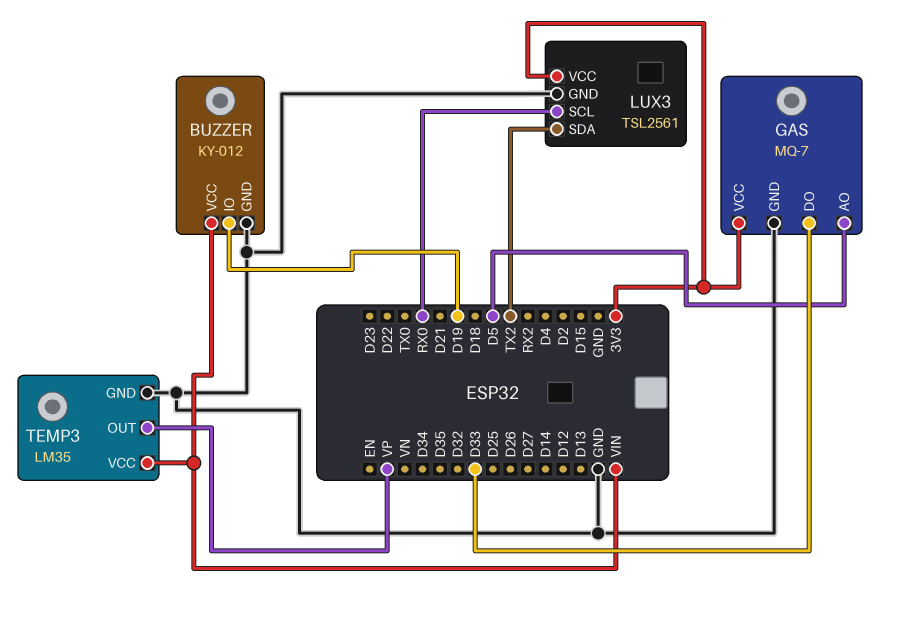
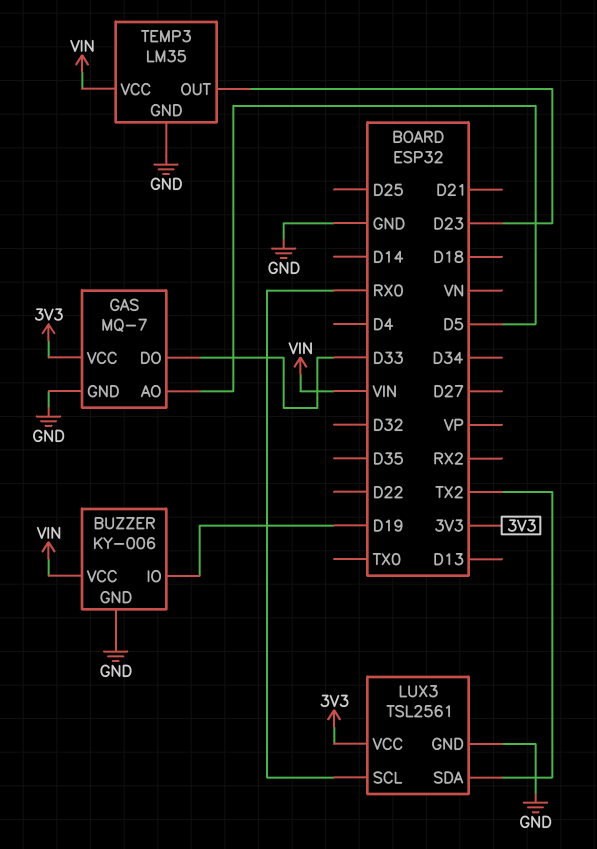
BUZZER: KY-012 -> KY-006
TEMP3 pin OUT: VP -> D23

